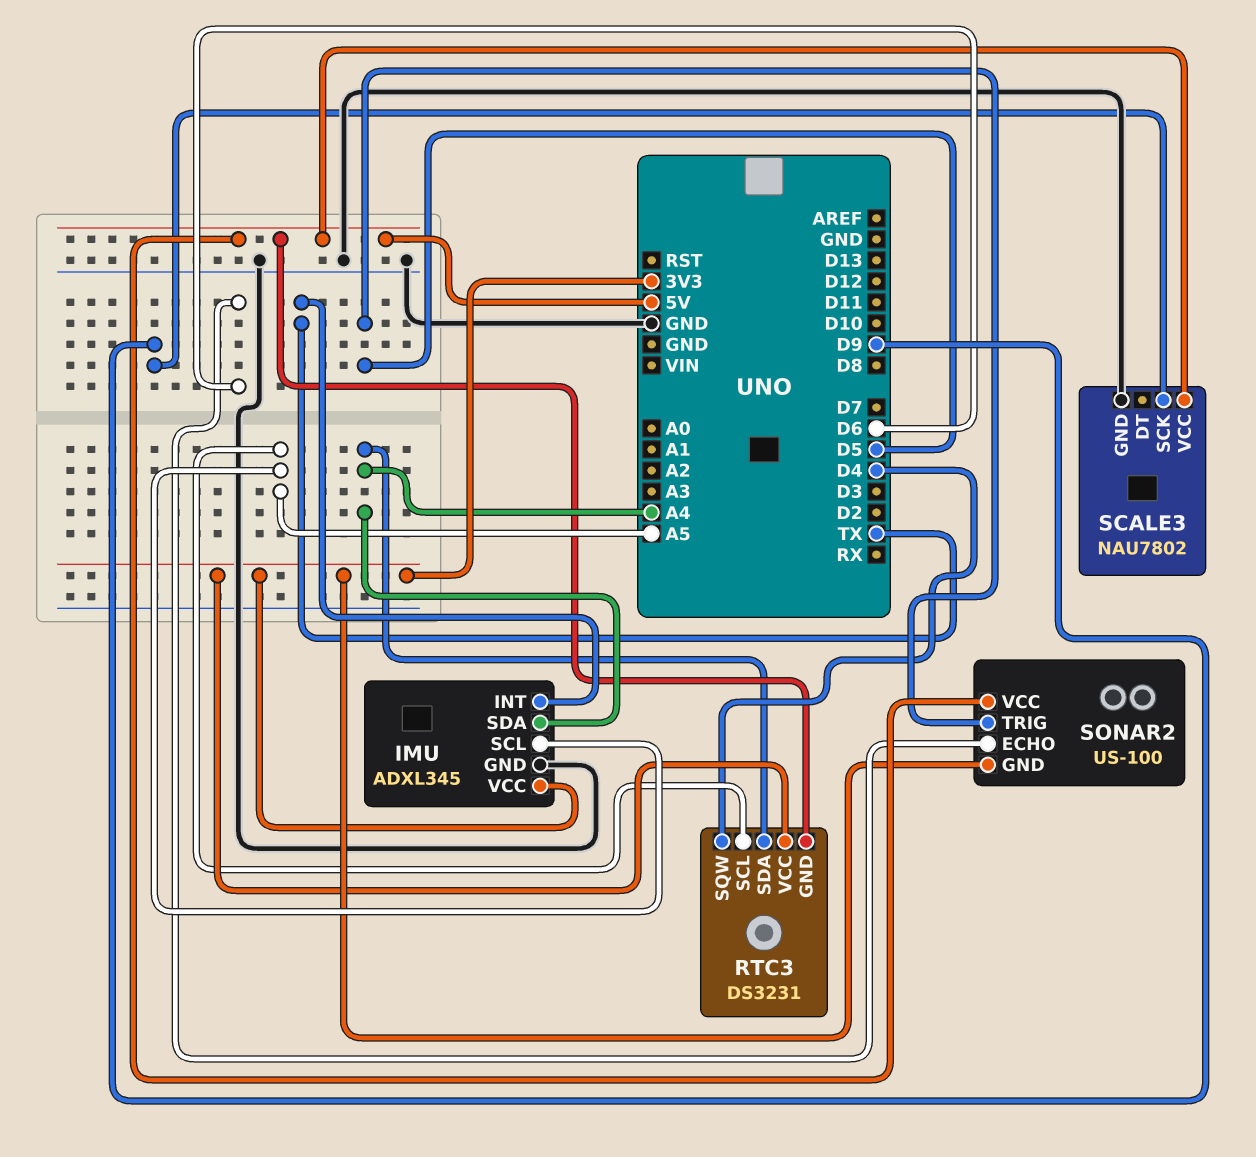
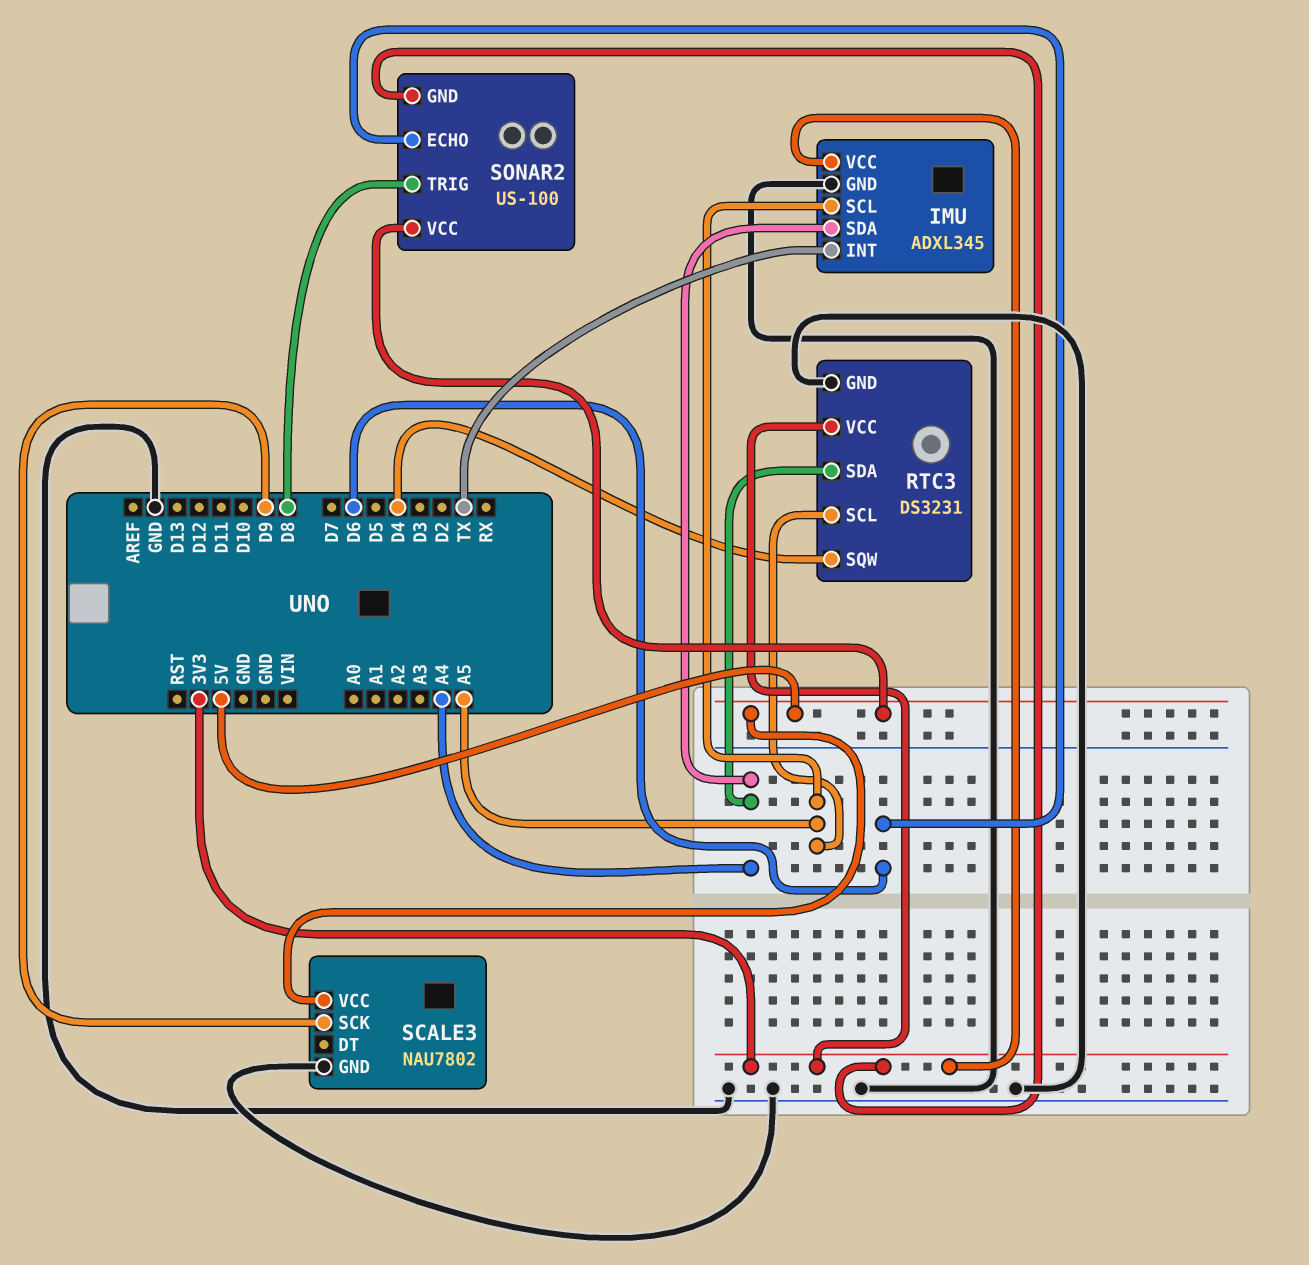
RTC3 pin GND: 5V -> GND
SONAR2 pin TRIG: D5 -> D8

